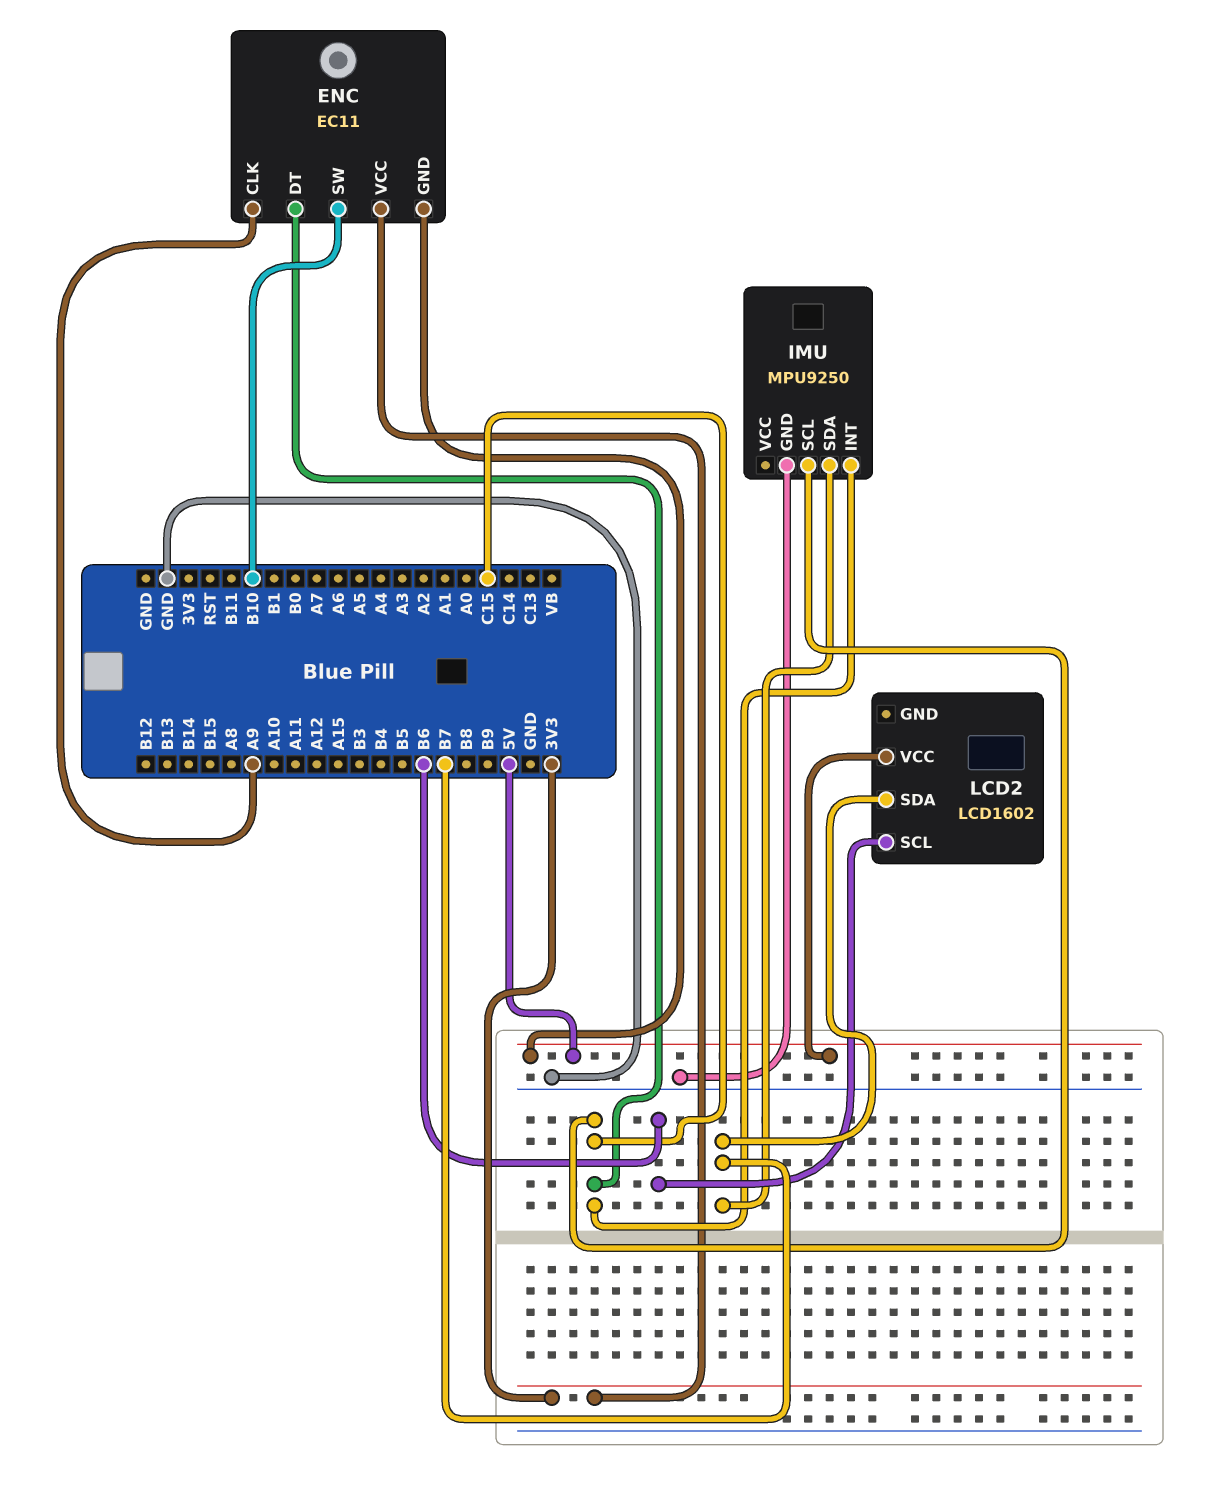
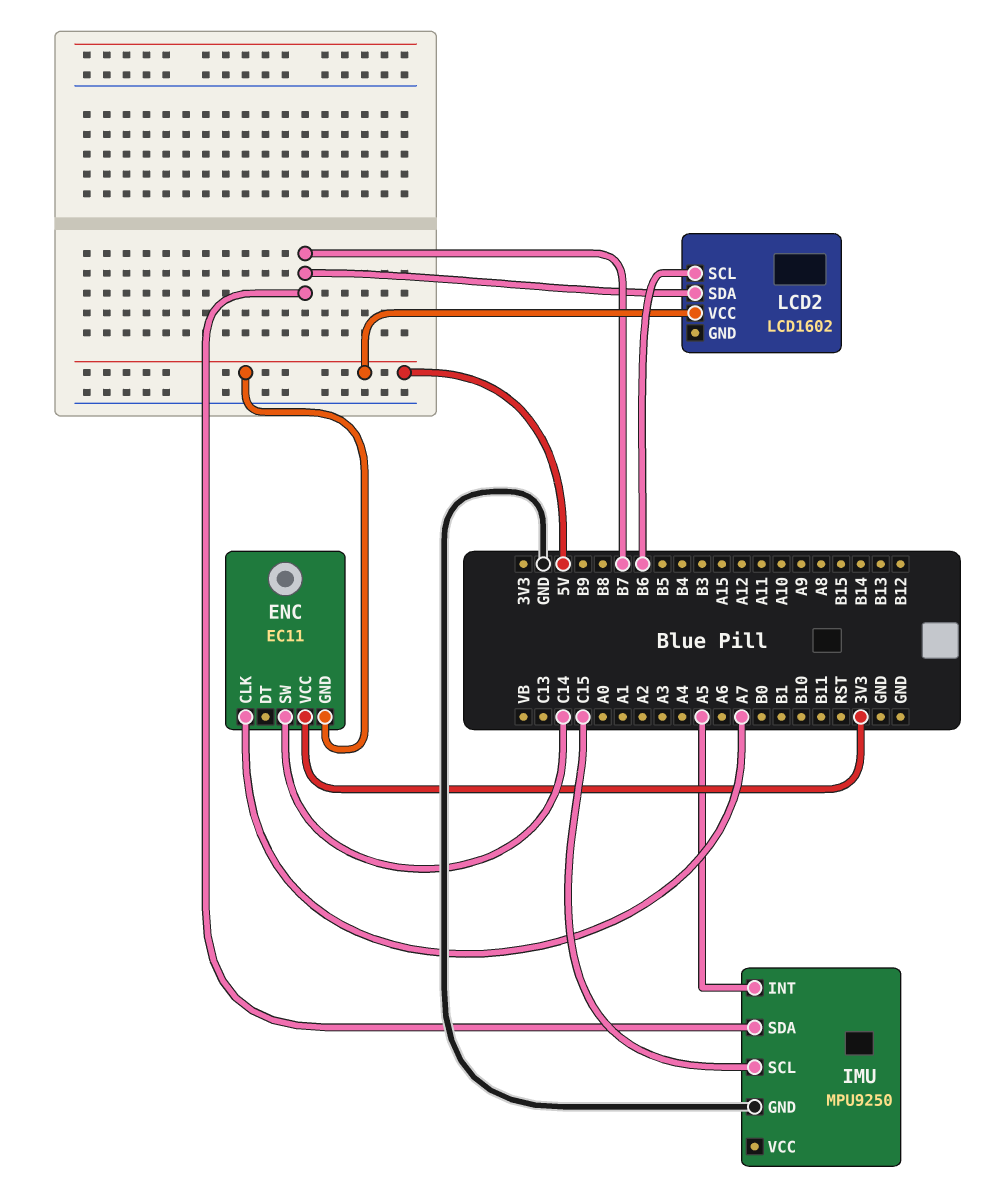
ENC pin CLK: A9 -> A7
ENC pin DT: C15 -> none
ENC pin SW: B10 -> C14
IMU pin INT: C15 -> A5

